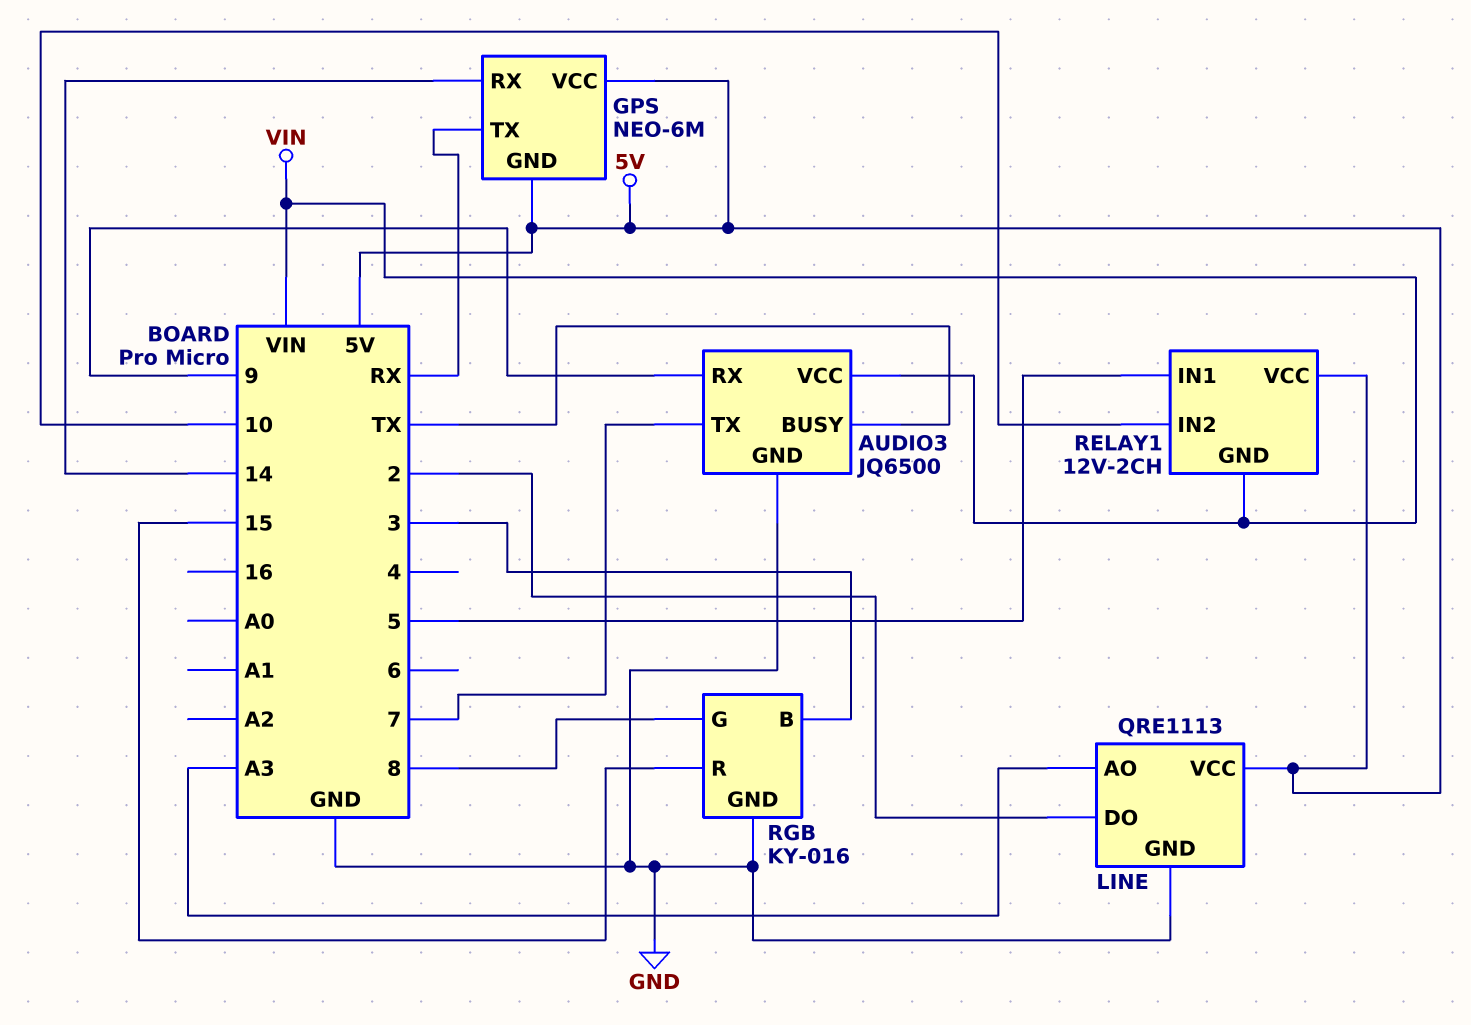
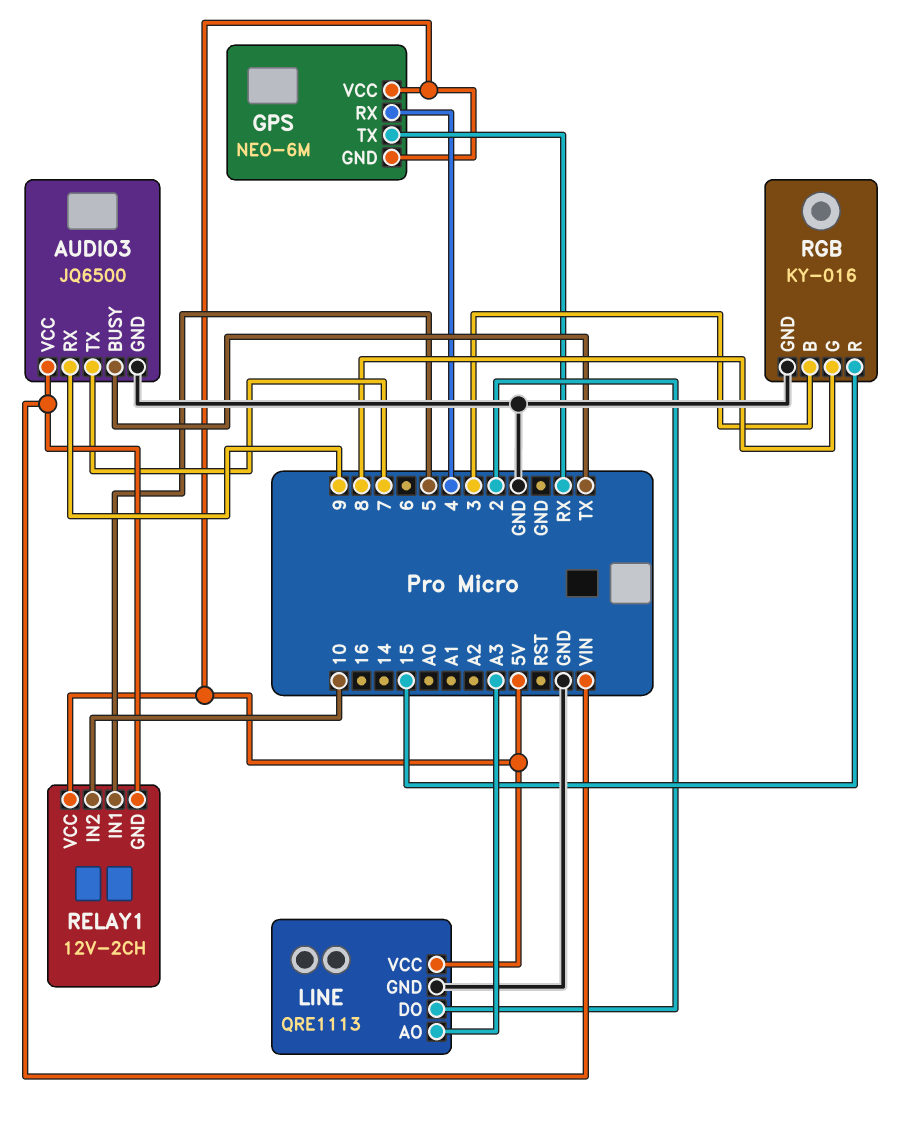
GPS pin RX: 14 -> 4

